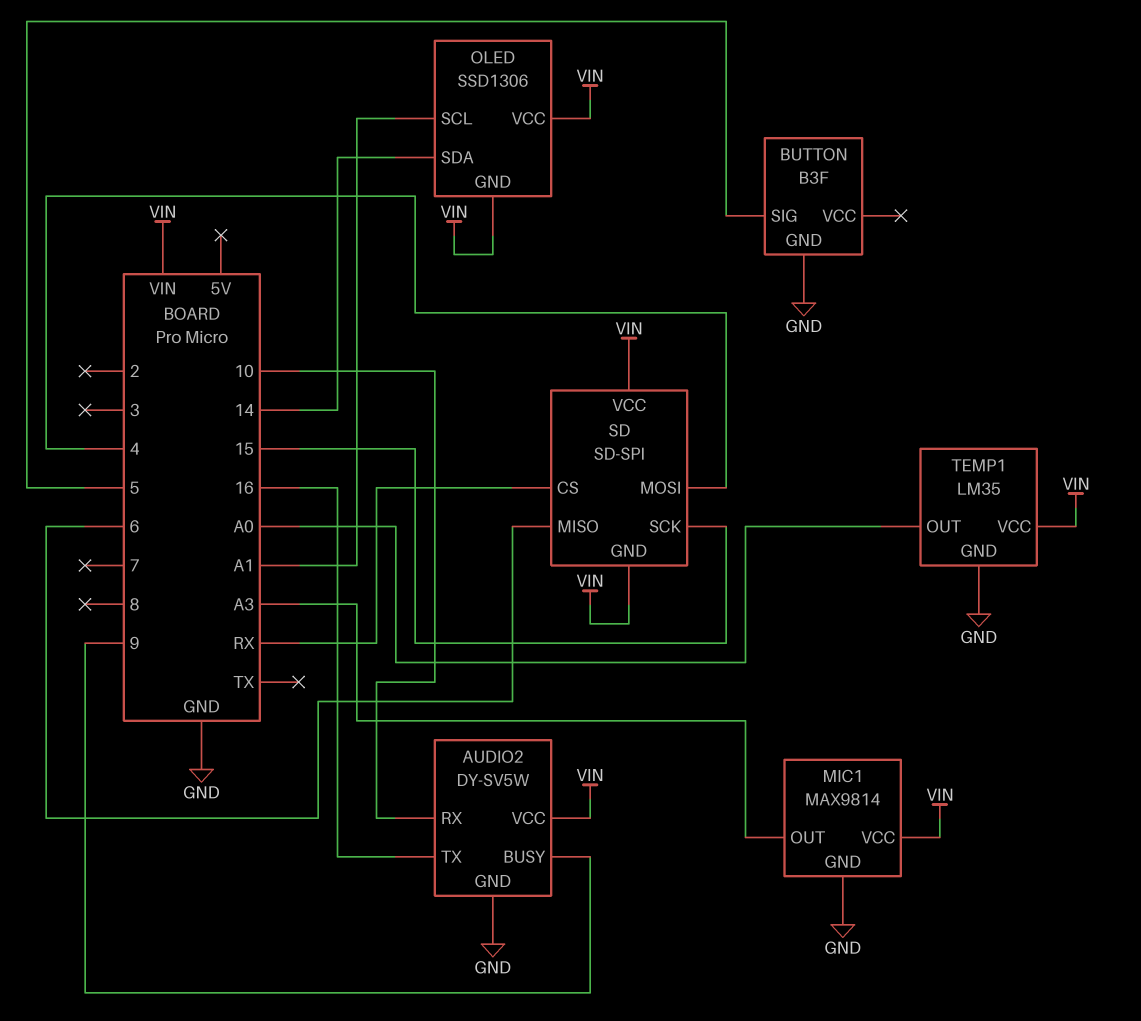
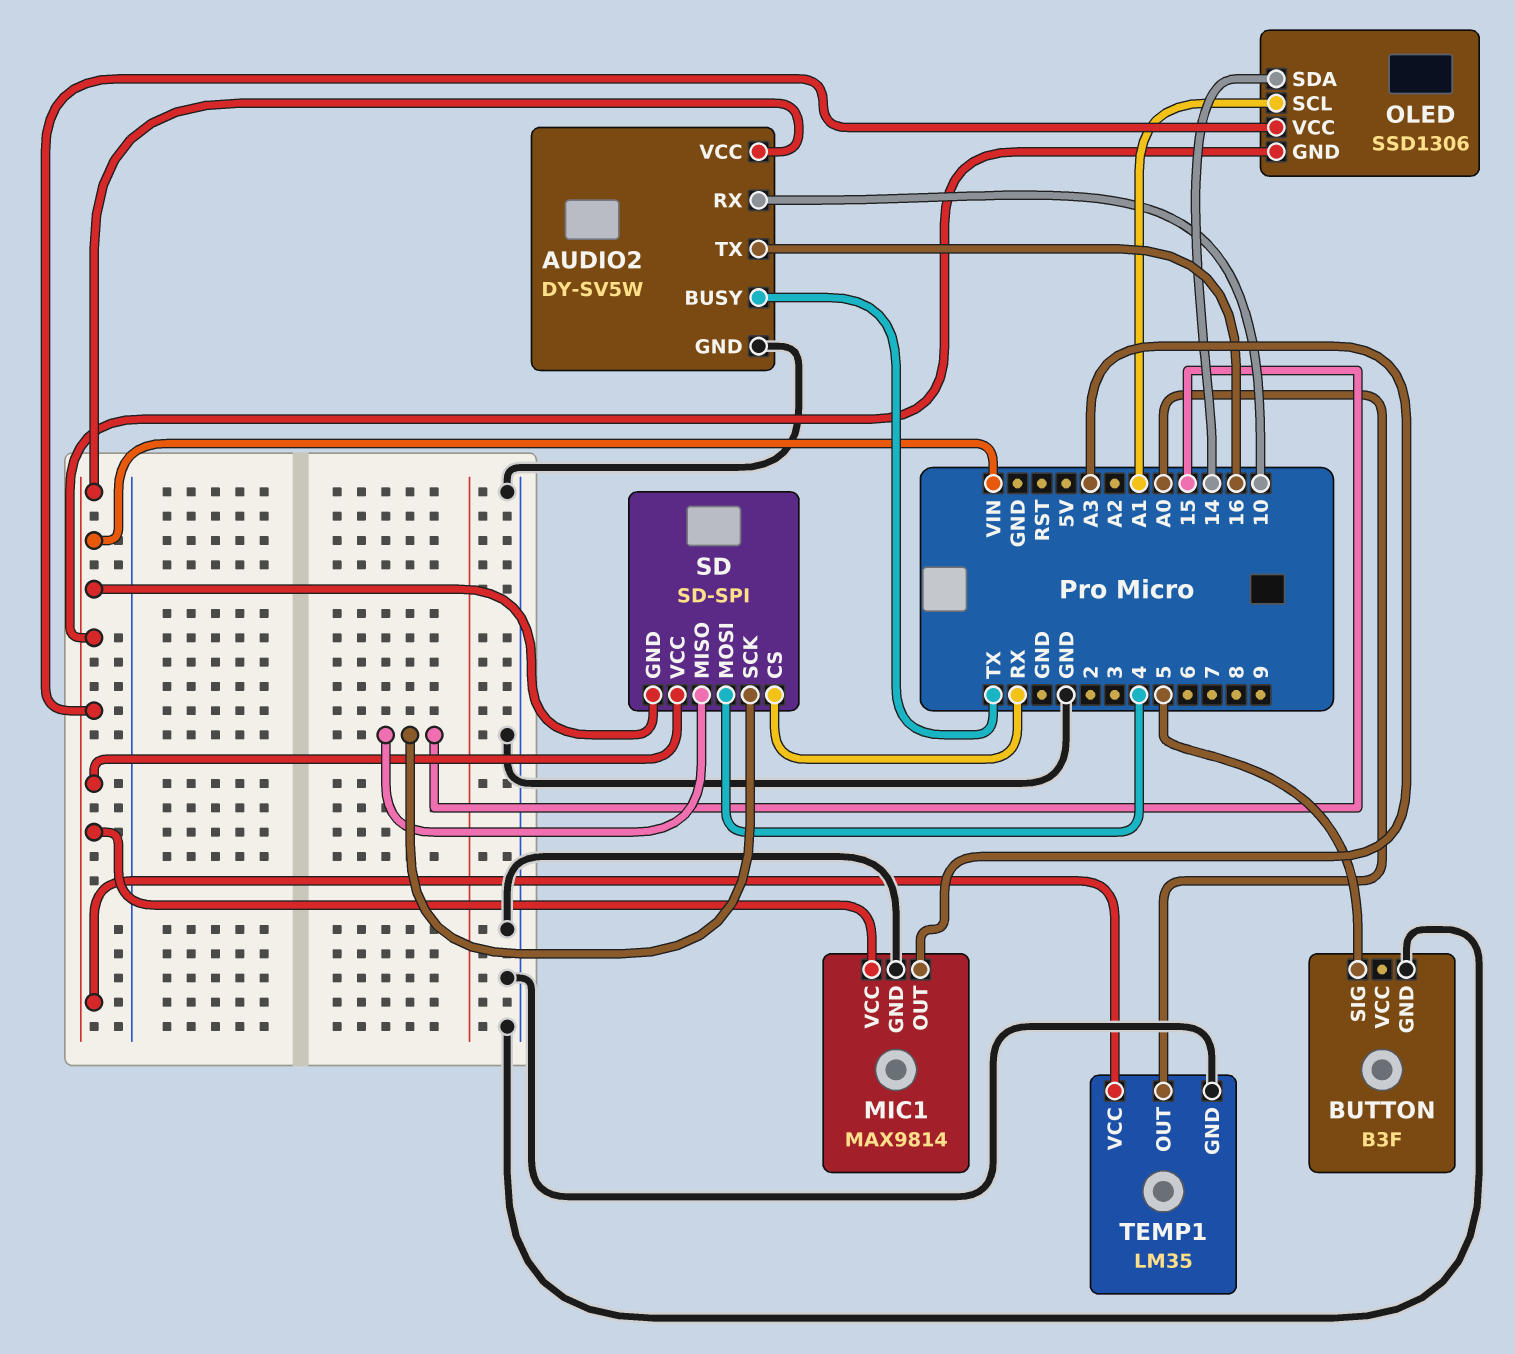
AUDIO2 pin BUSY: 9 -> TX
SD pin MISO: 6 -> 15

